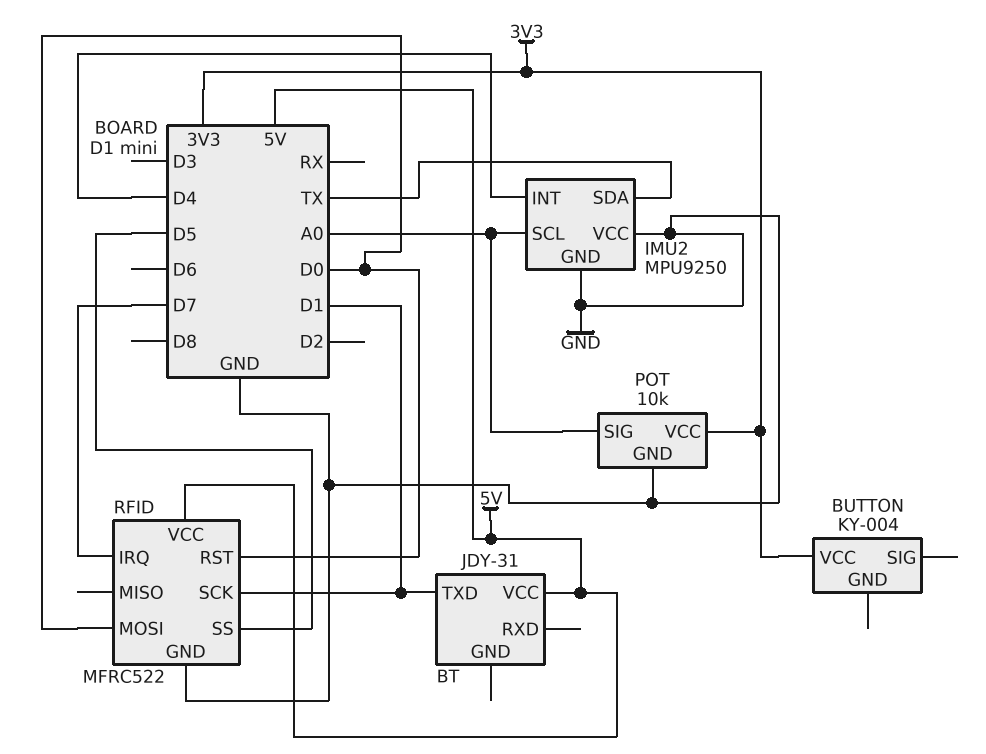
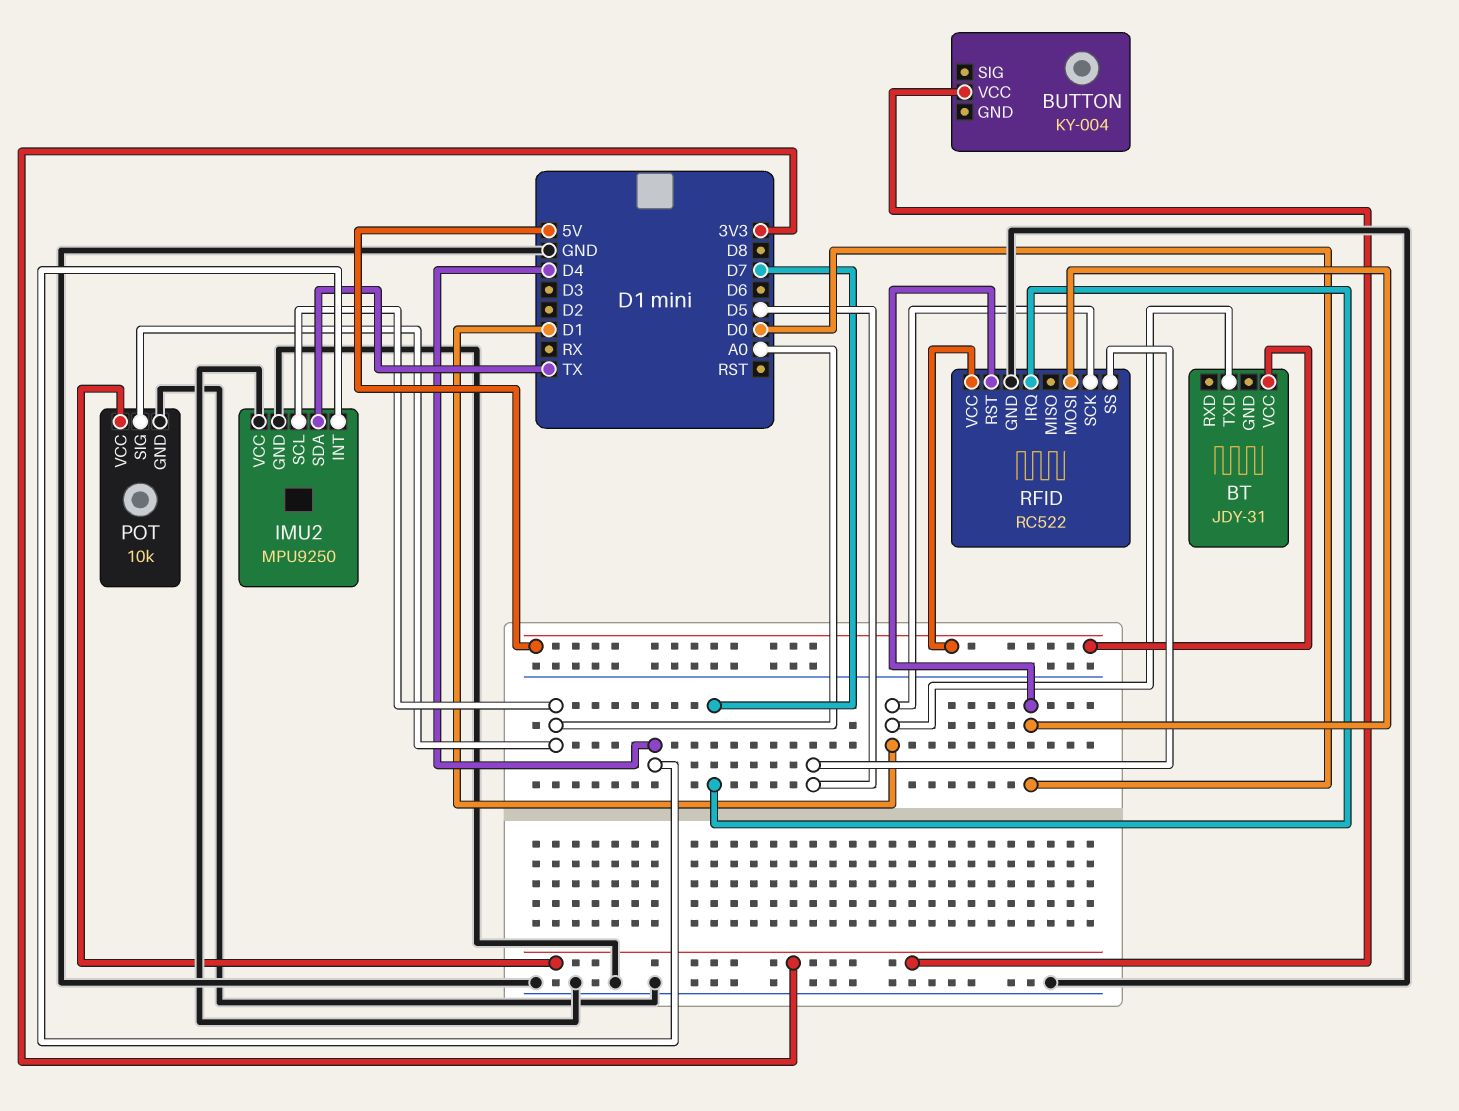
RFID: MFRC522 -> RC522

